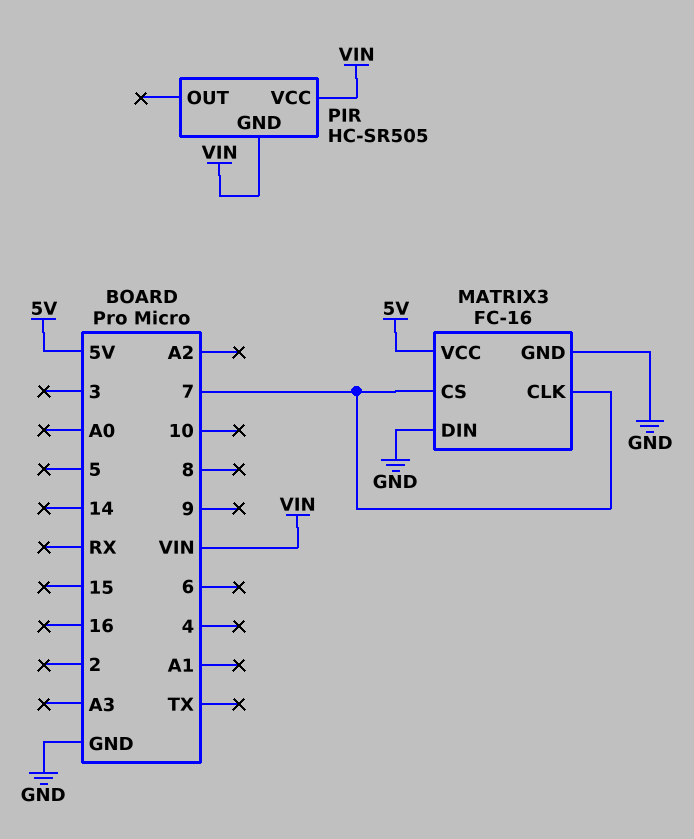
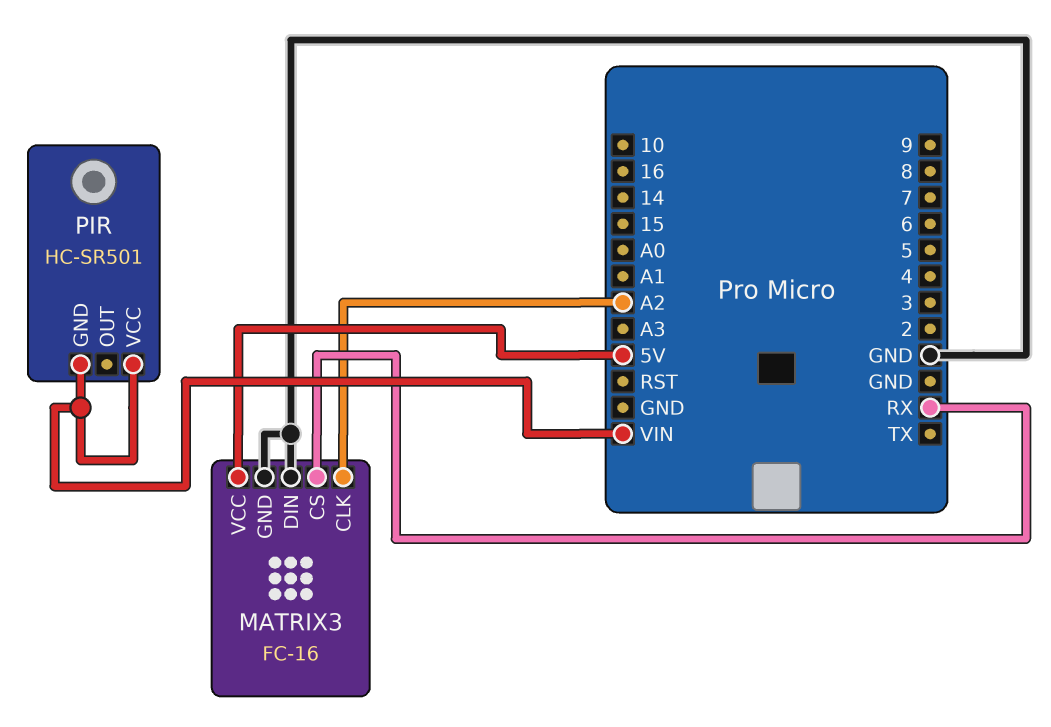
MATRIX3 pin CLK: 7 -> A2
MATRIX3 pin CS: 7 -> RX
PIR: HC-SR505 -> HC-SR501

